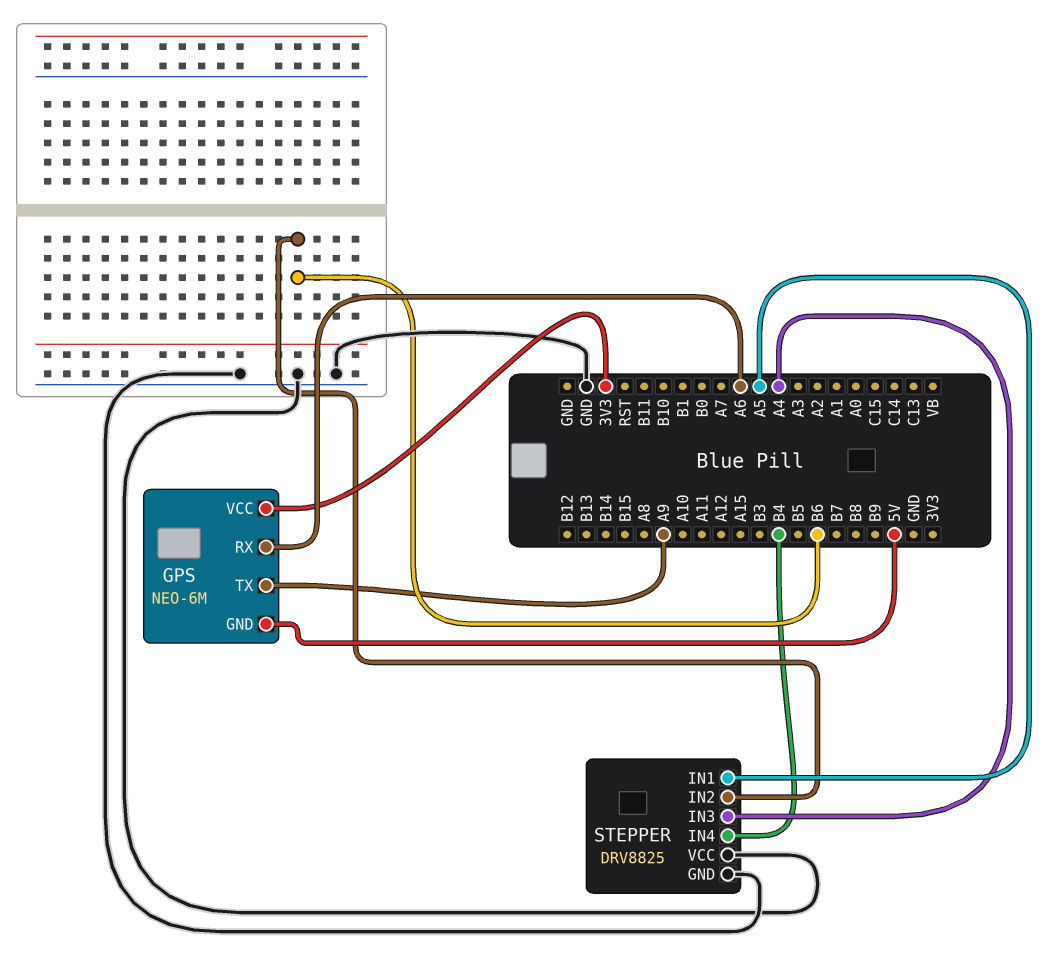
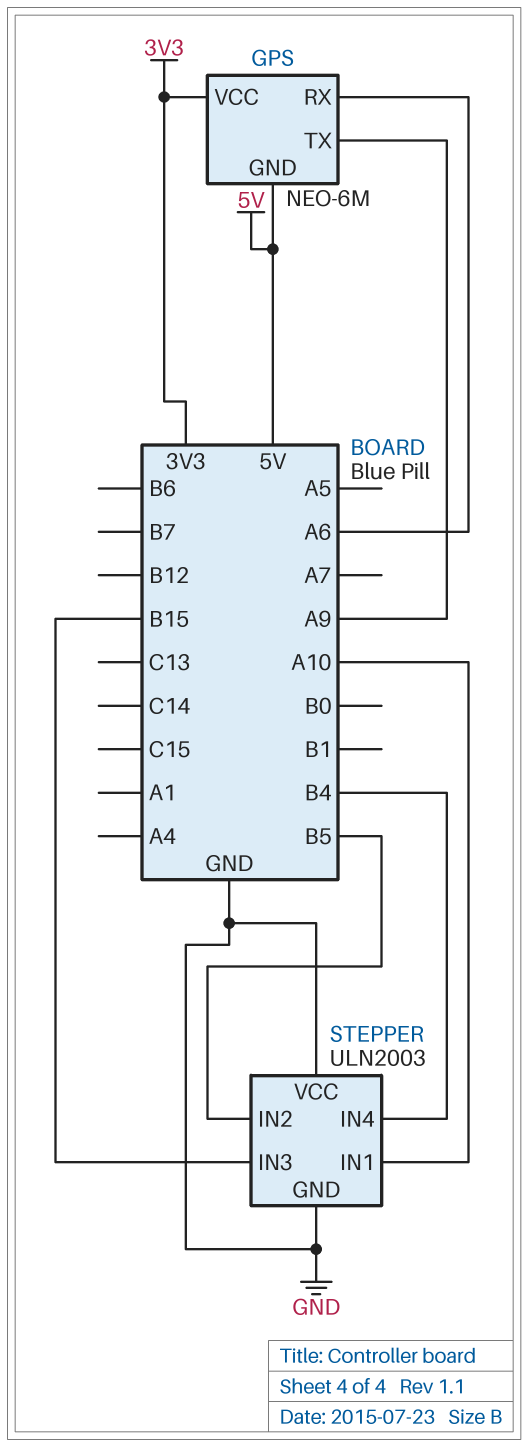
STEPPER: DRV8825 -> ULN2003
STEPPER pin IN1: A5 -> A10
STEPPER pin IN2: B6 -> B5
STEPPER pin IN3: A4 -> B15

